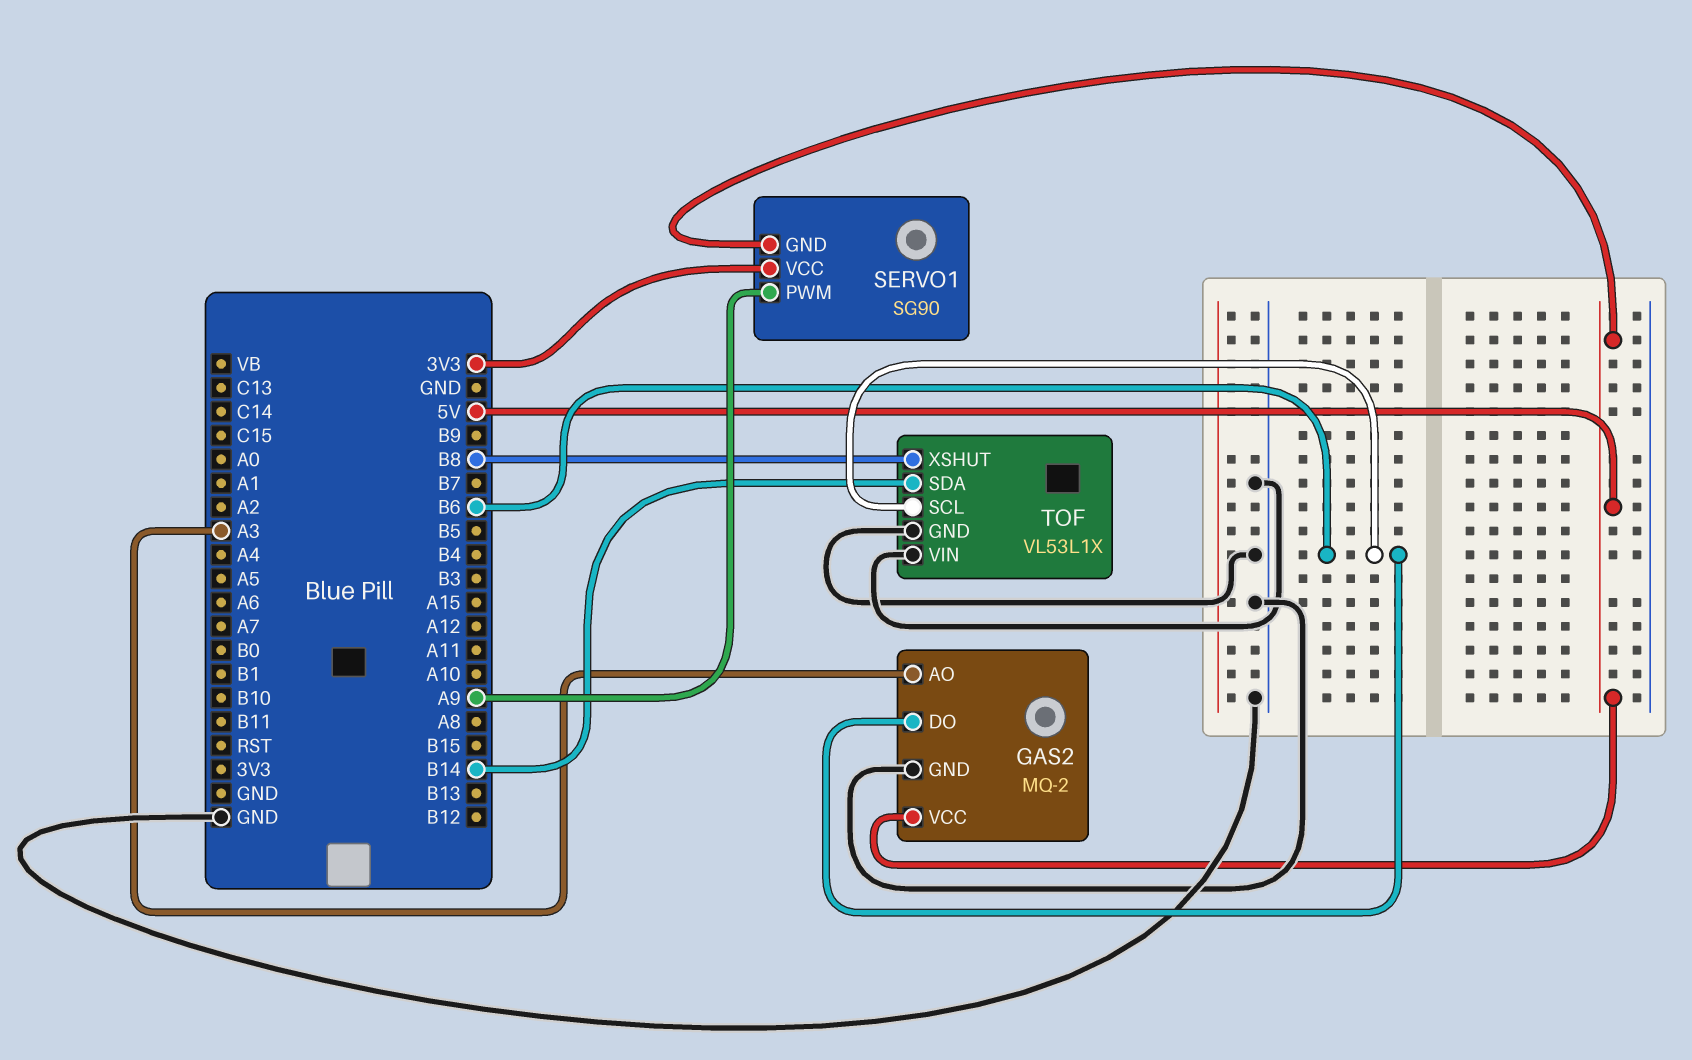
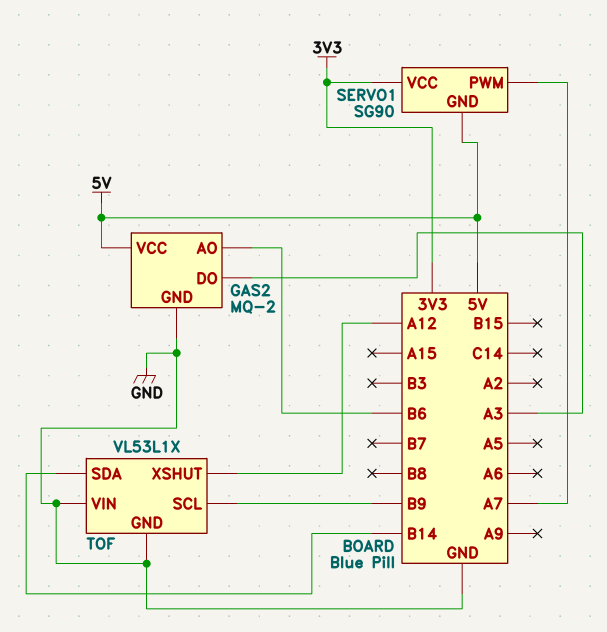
GAS2 pin AO: A3 -> B6
GAS2 pin DO: B6 -> A3
SERVO1 pin PWM: A9 -> A7
TOF pin SCL: B6 -> B9
TOF pin XSHUT: B8 -> A12

